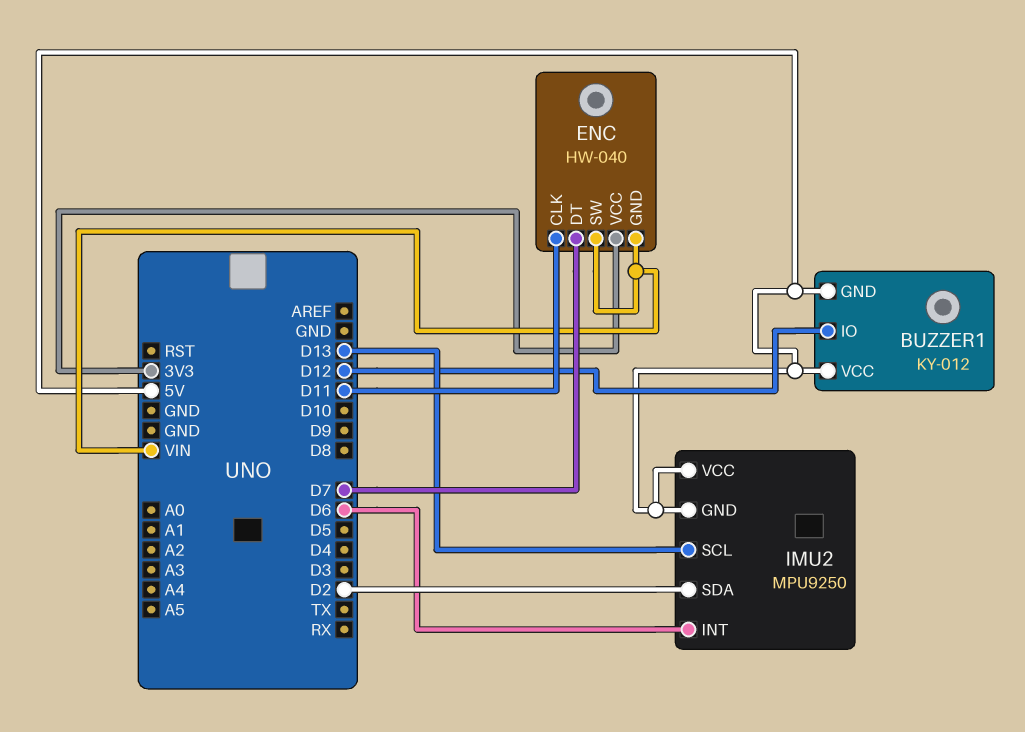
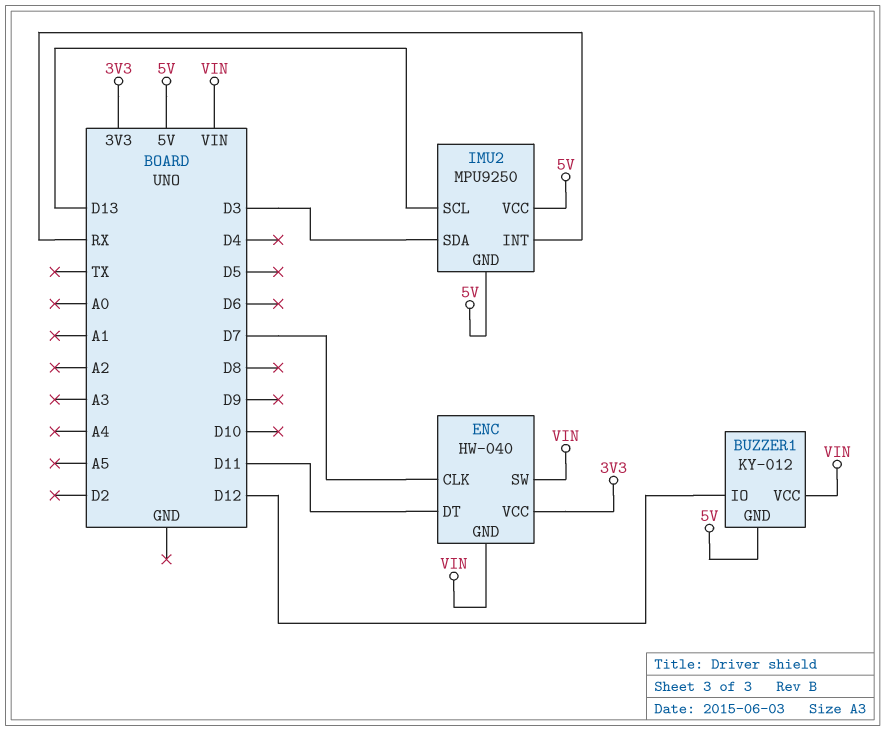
BUZZER1 pin VCC: 5V -> VIN
ENC pin CLK: D11 -> D7
ENC pin DT: D7 -> D11
IMU2 pin INT: D6 -> RX
IMU2 pin SDA: D2 -> D3

